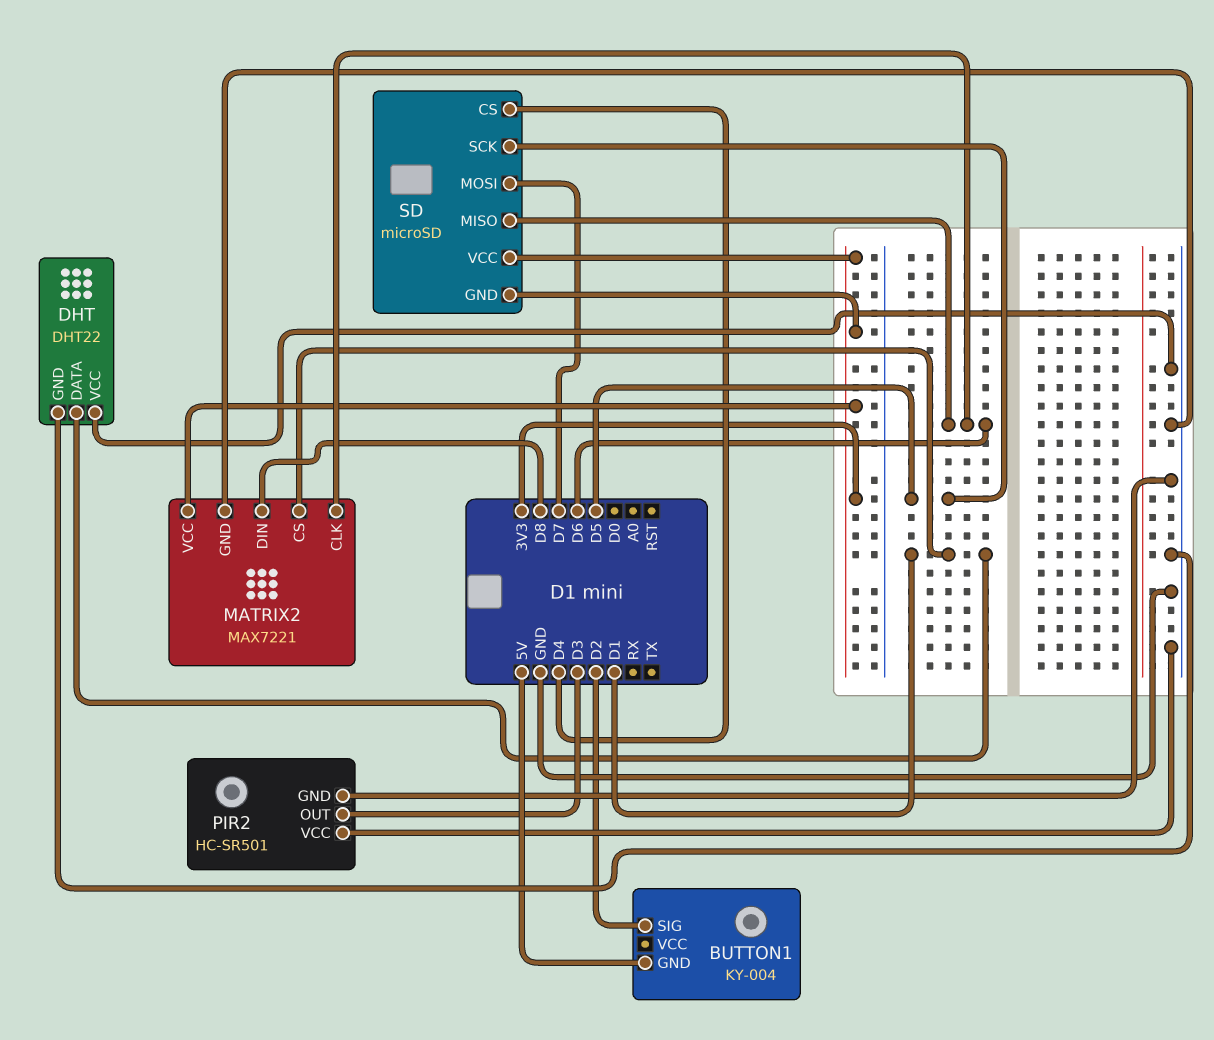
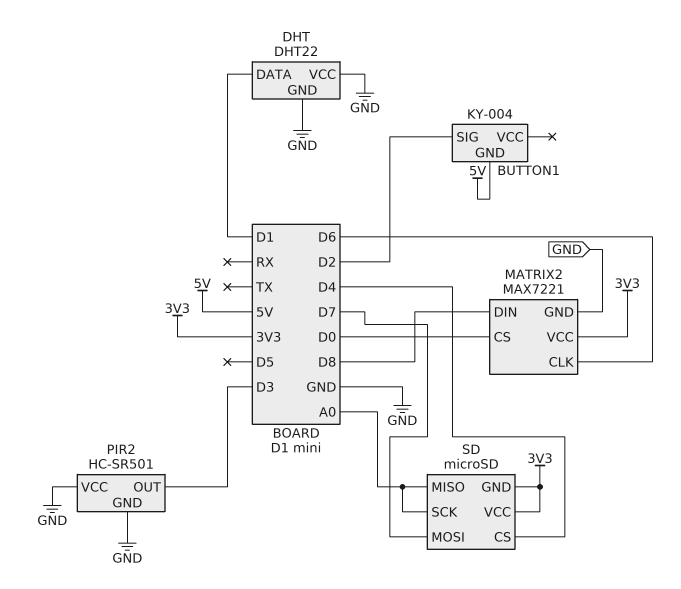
MATRIX2 pin CS: D1 -> D0
SD pin MISO: D6 -> A0
SD pin SCK: D5 -> A0

